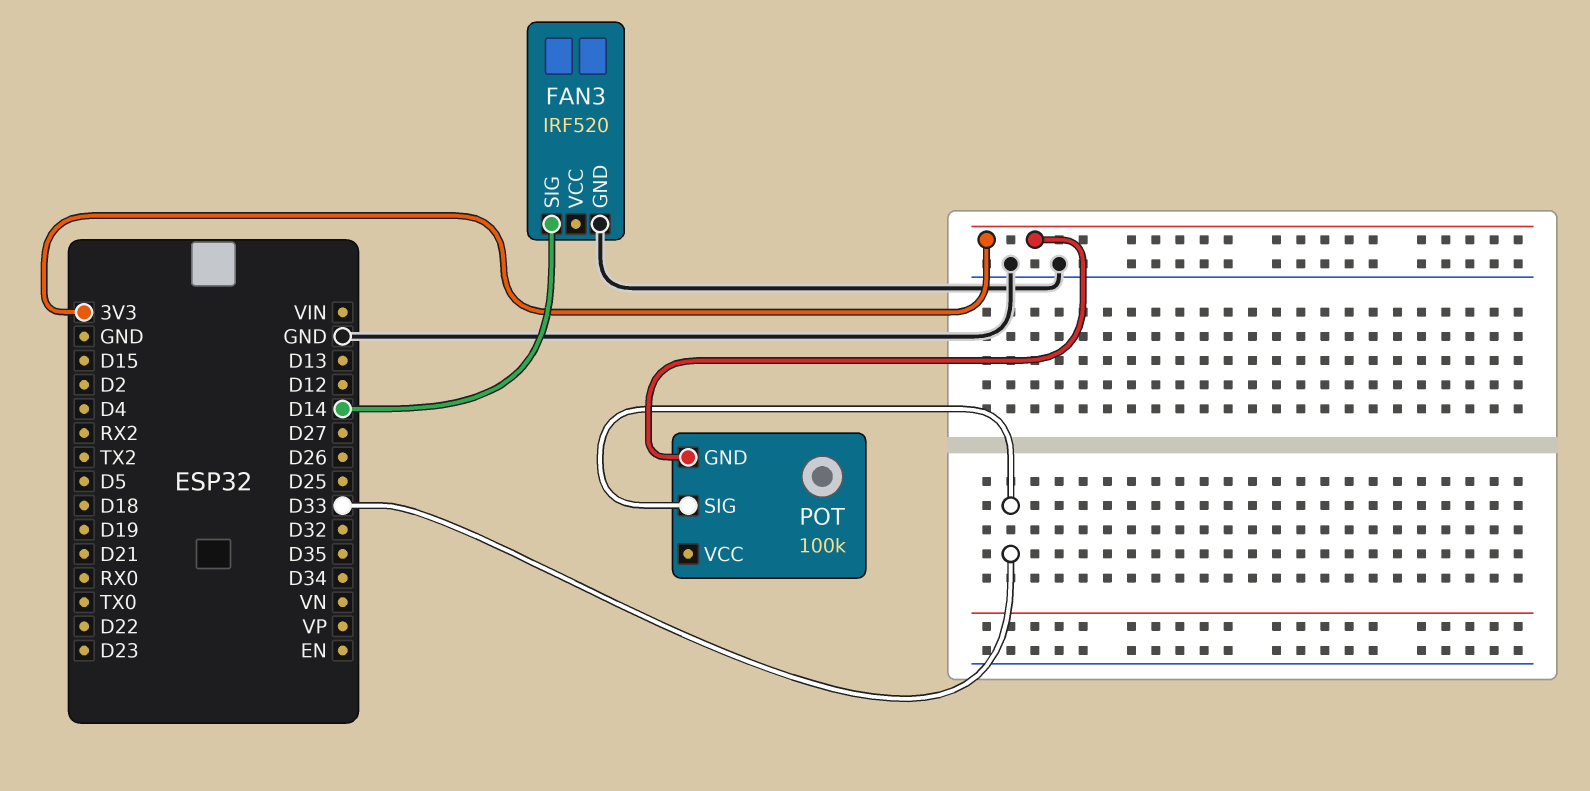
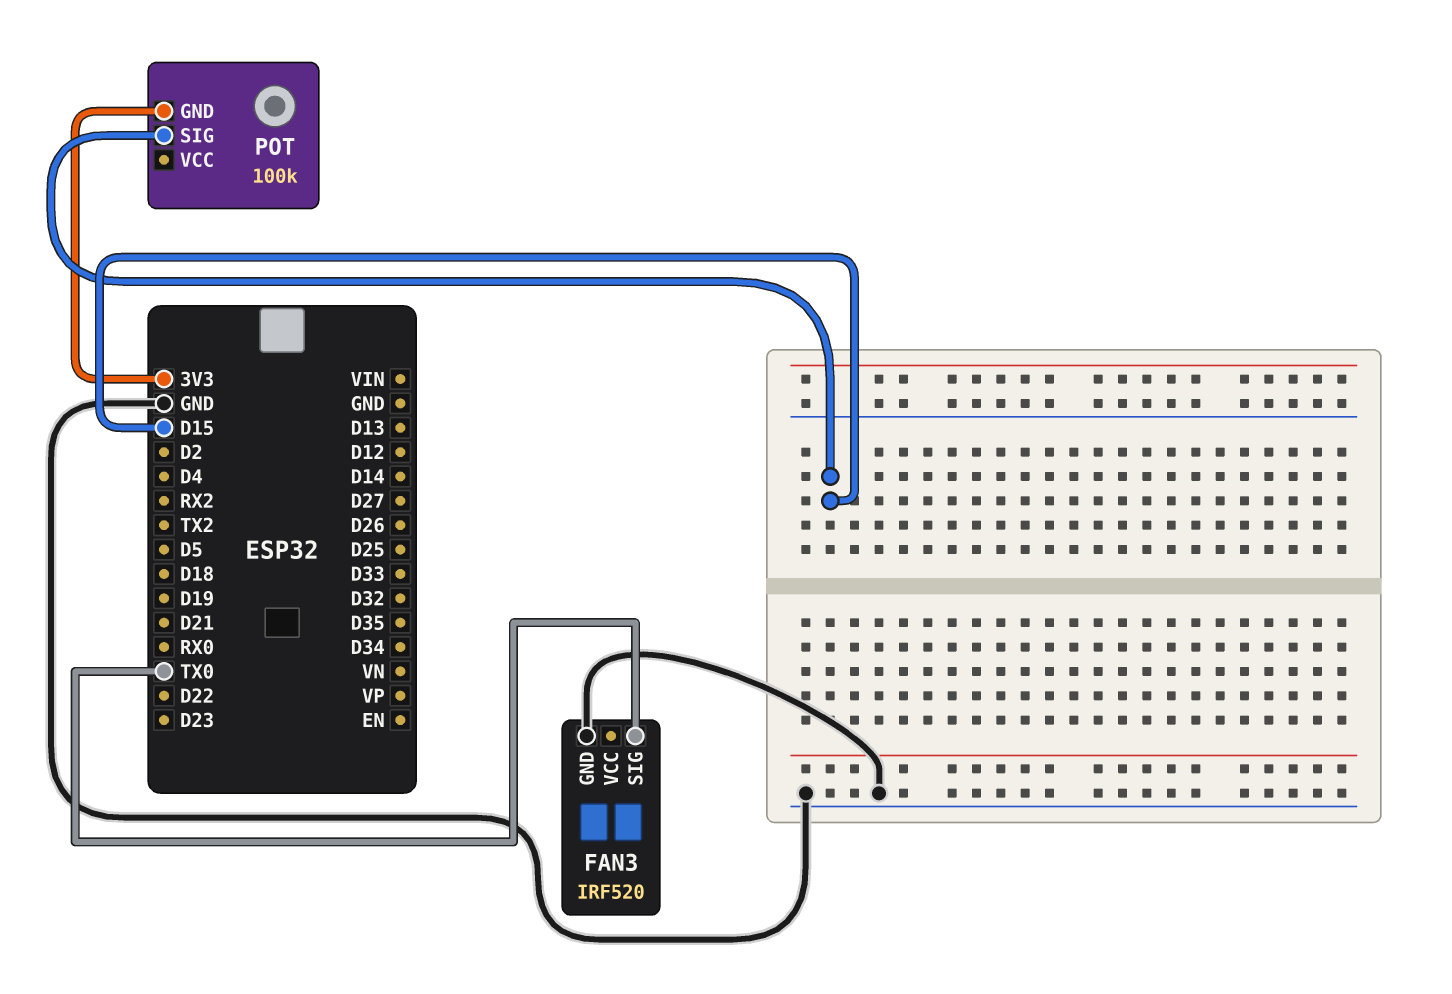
FAN3 pin SIG: D14 -> TX0
POT pin SIG: D33 -> D15

